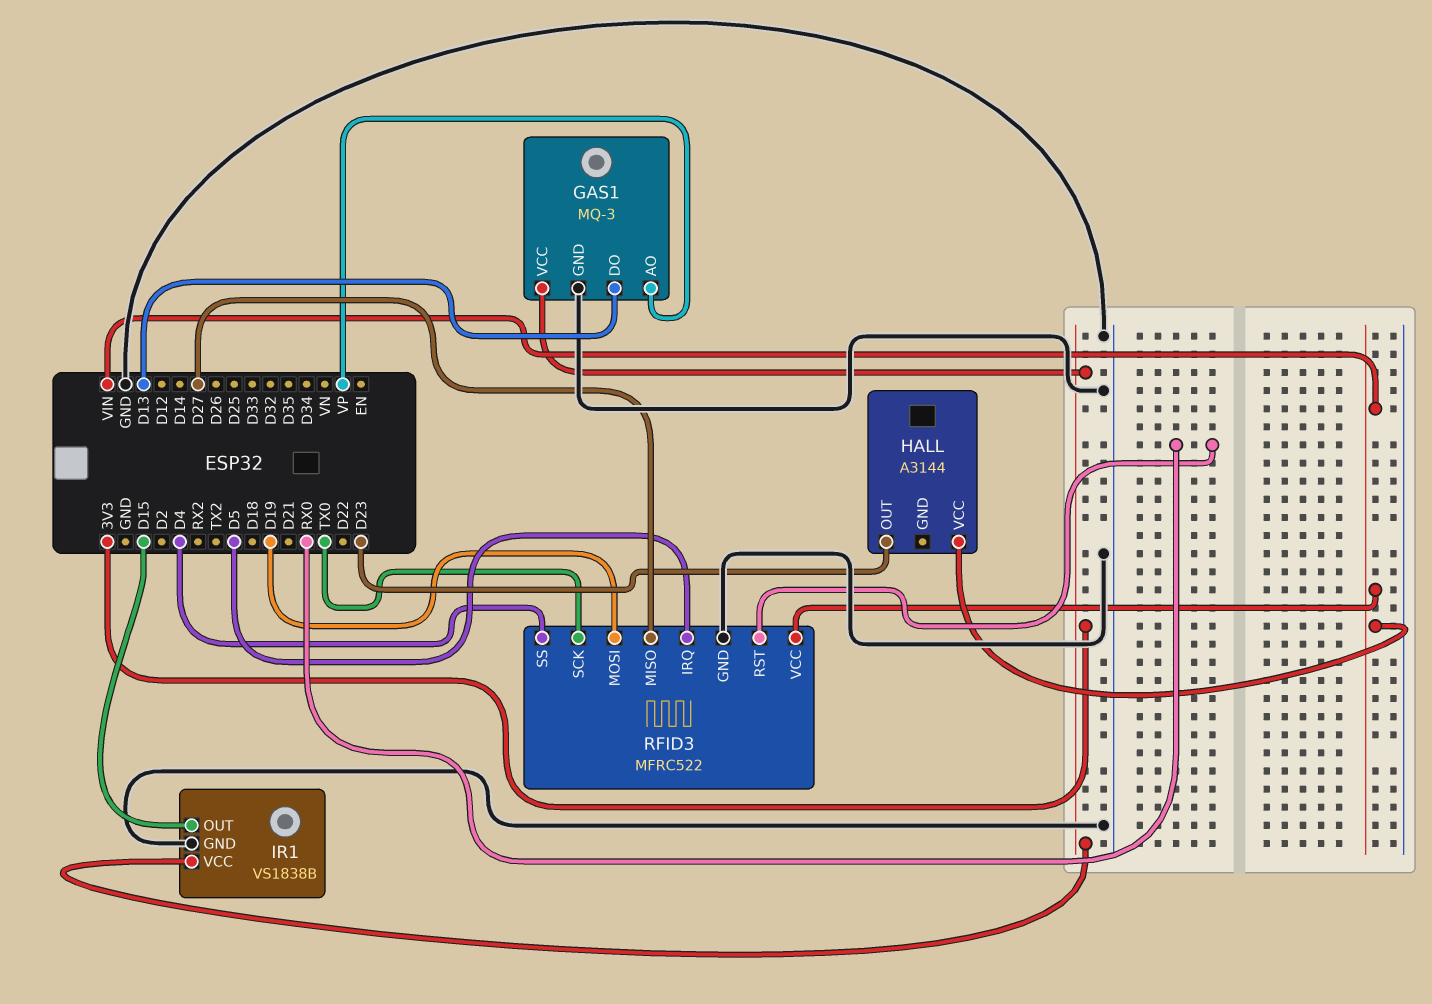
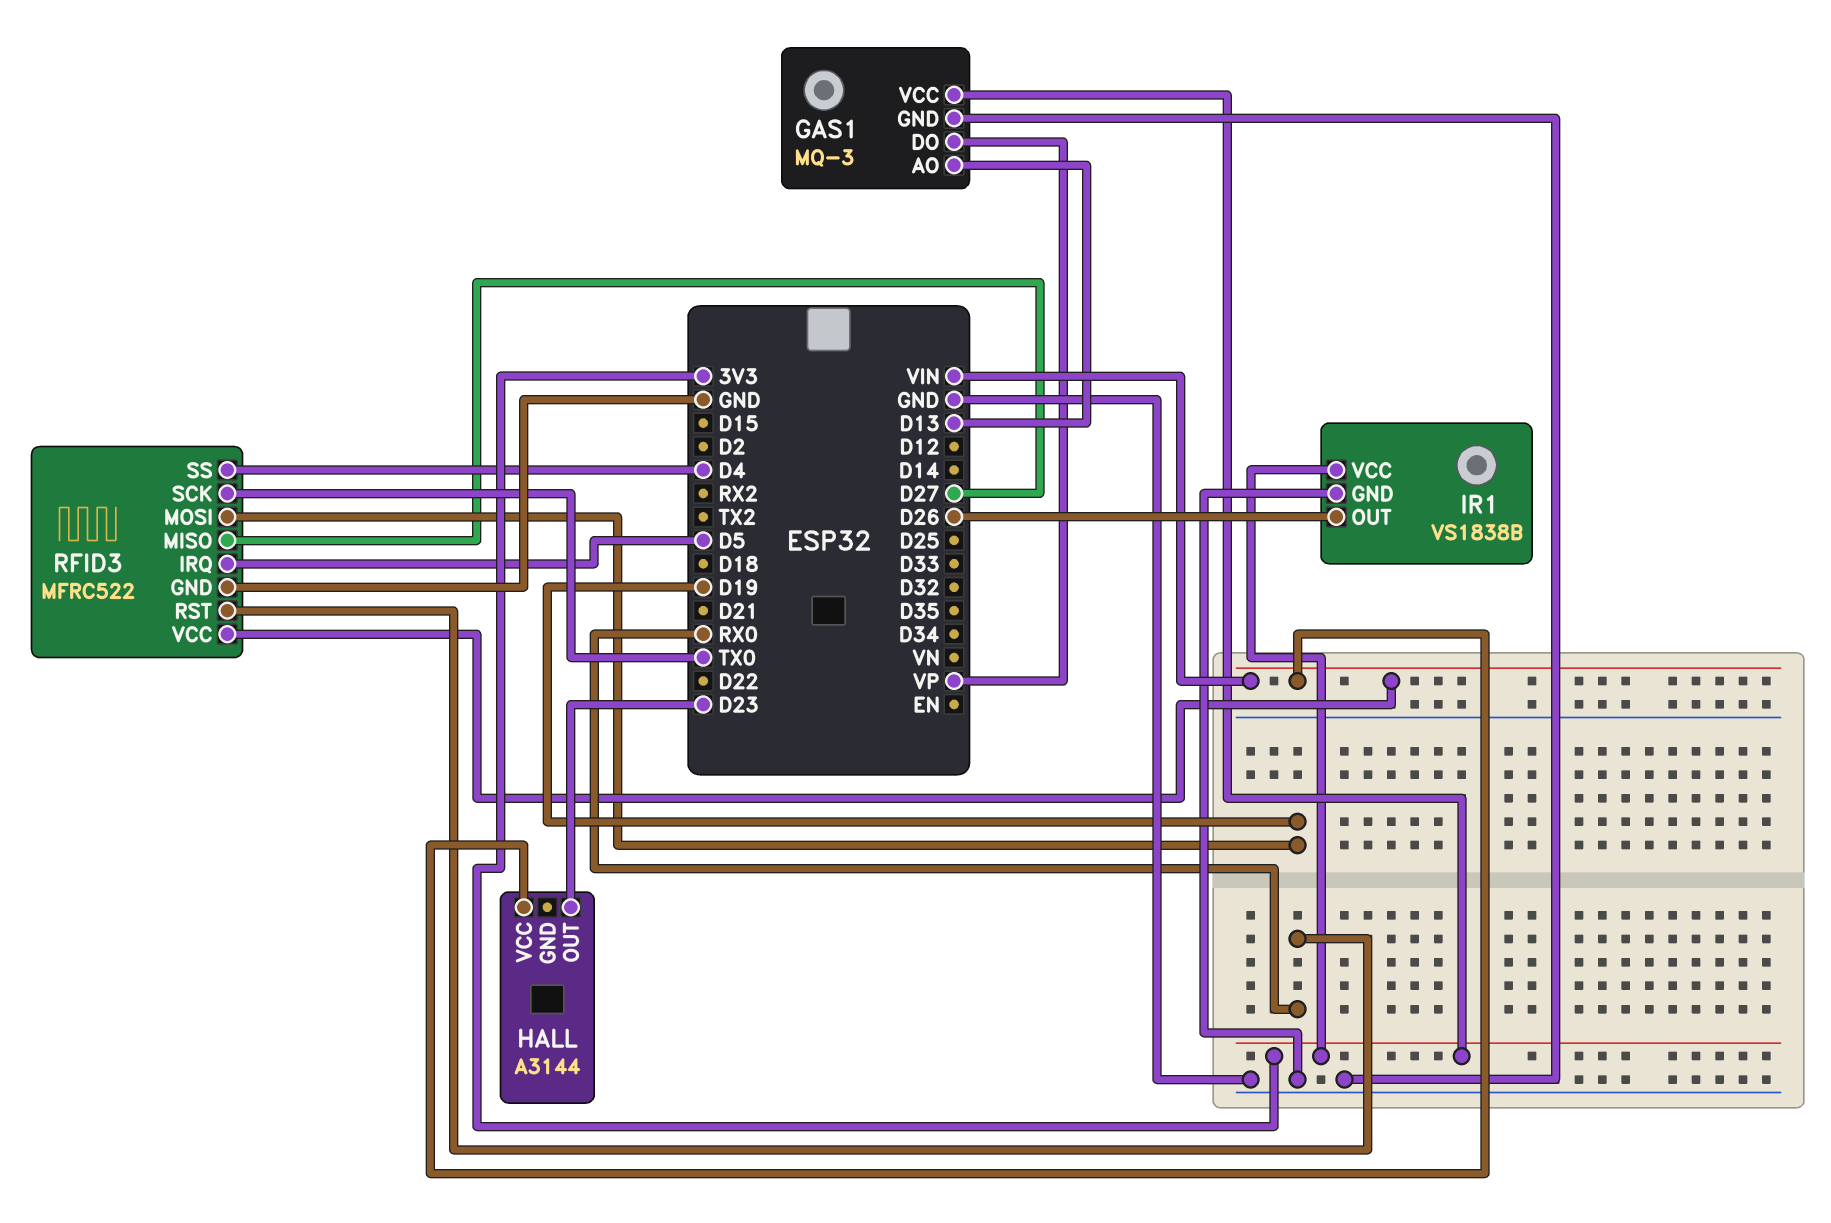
GAS1 pin AO: VP -> D13
GAS1 pin DO: D13 -> VP
IR1 pin OUT: D15 -> D26

